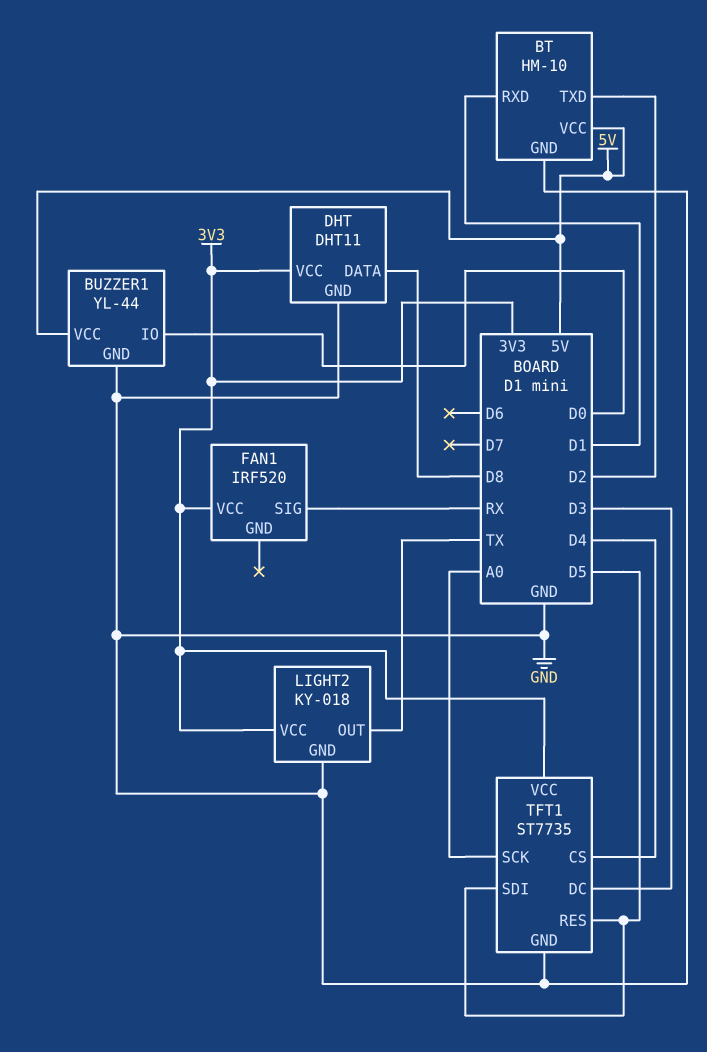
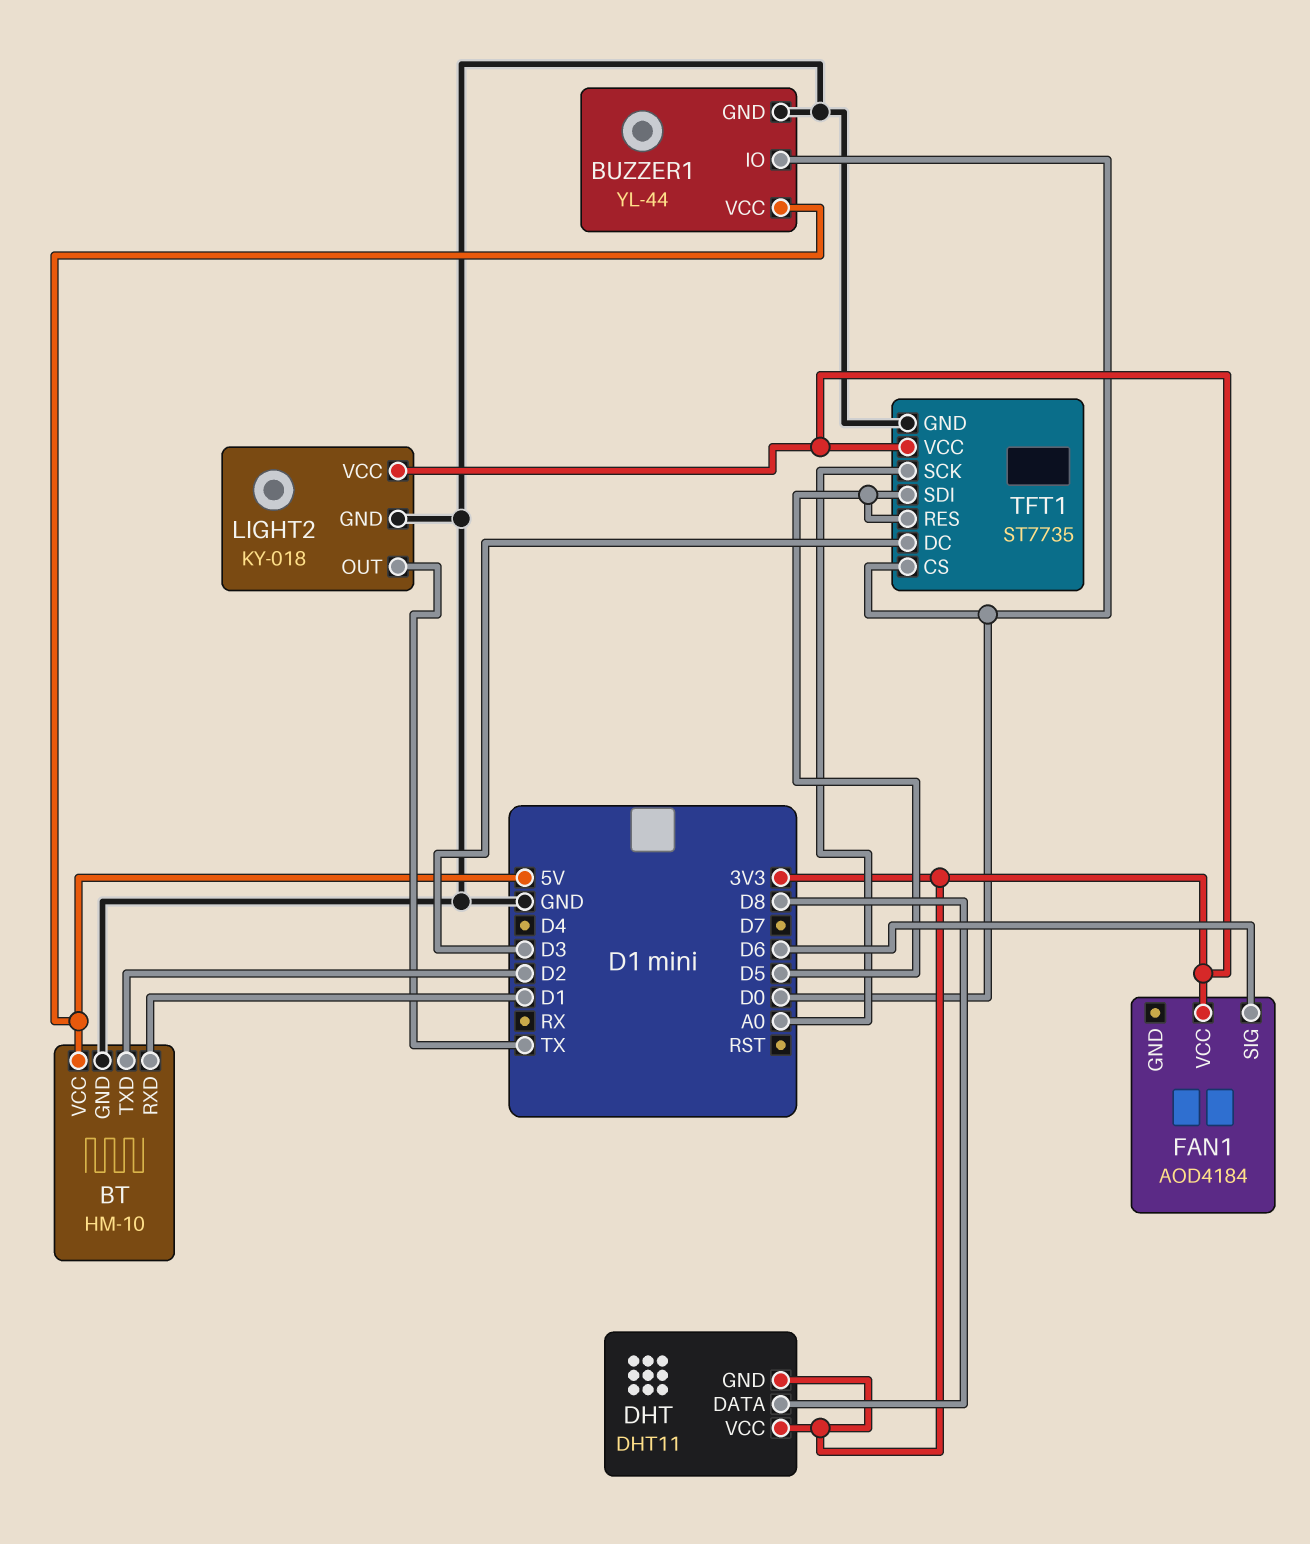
DHT pin GND: GND -> 3V3
FAN1: IRF520 -> AOD4184
FAN1 pin SIG: RX -> D6
TFT1 pin CS: D4 -> D0

